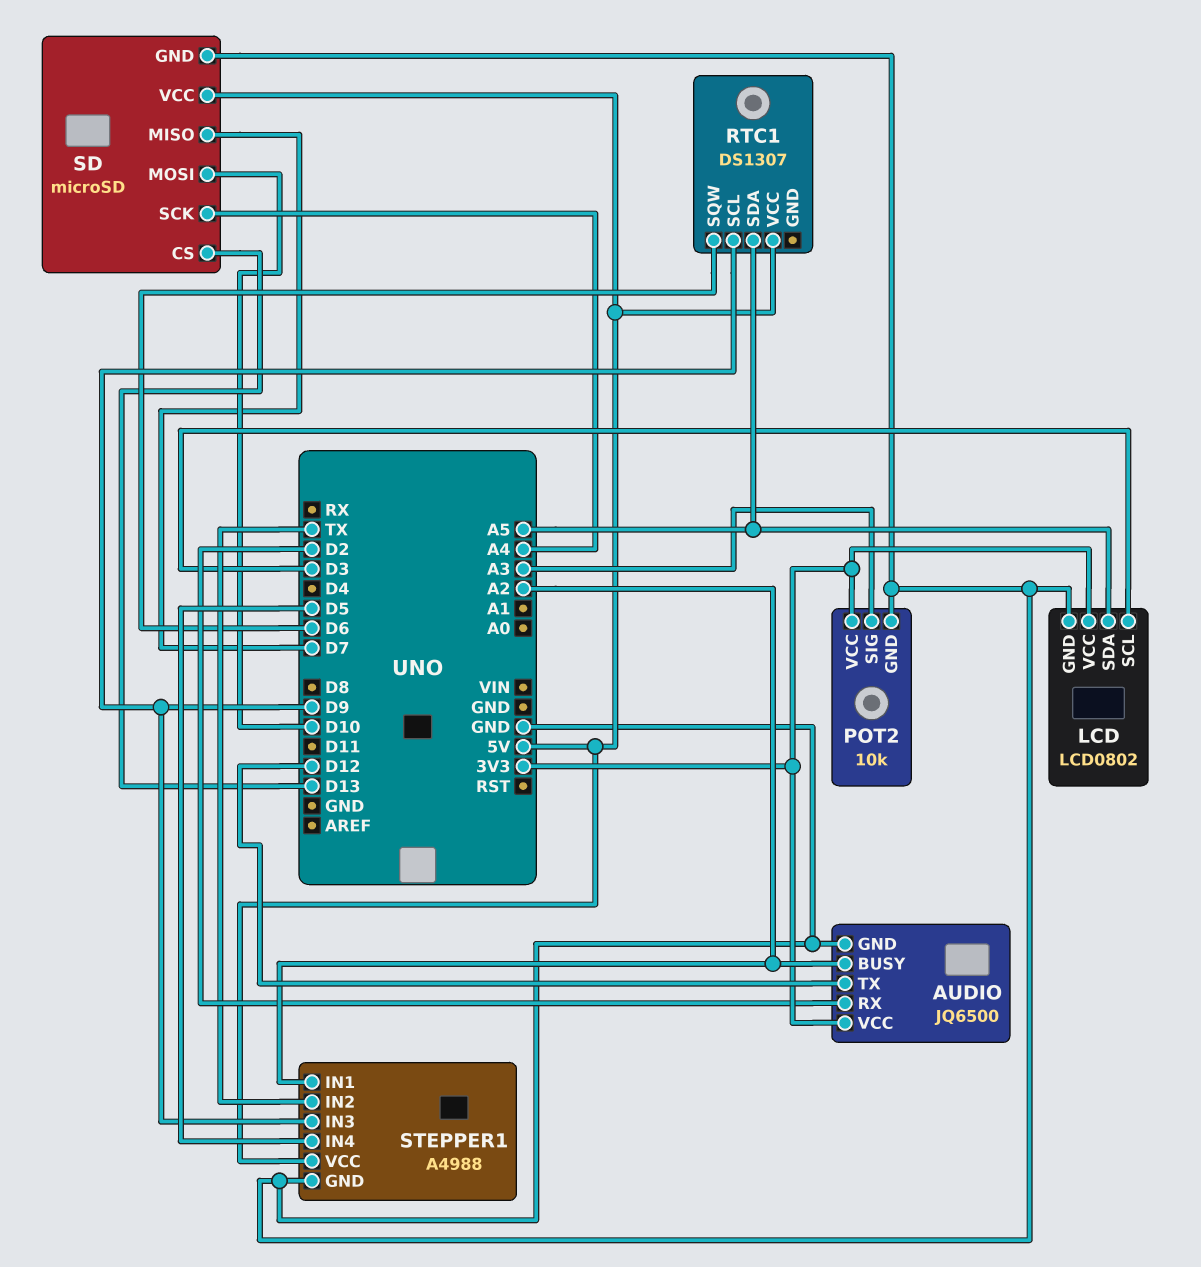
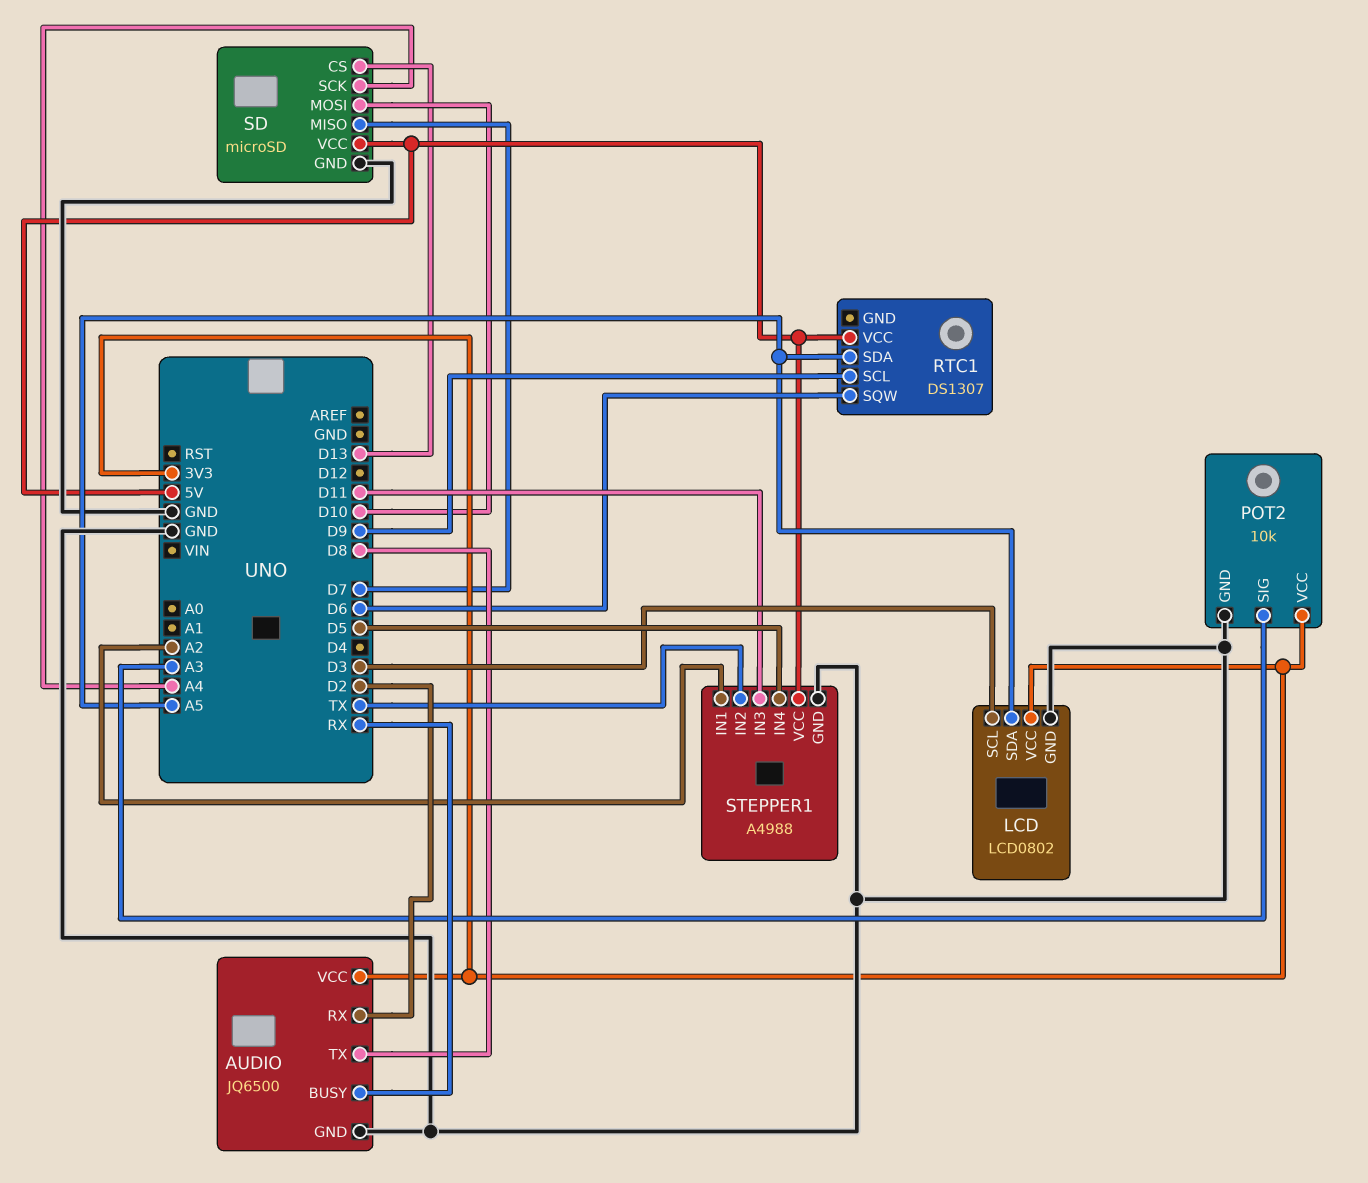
AUDIO pin BUSY: A2 -> RX
AUDIO pin TX: D12 -> D8
STEPPER1 pin IN3: D9 -> D11

